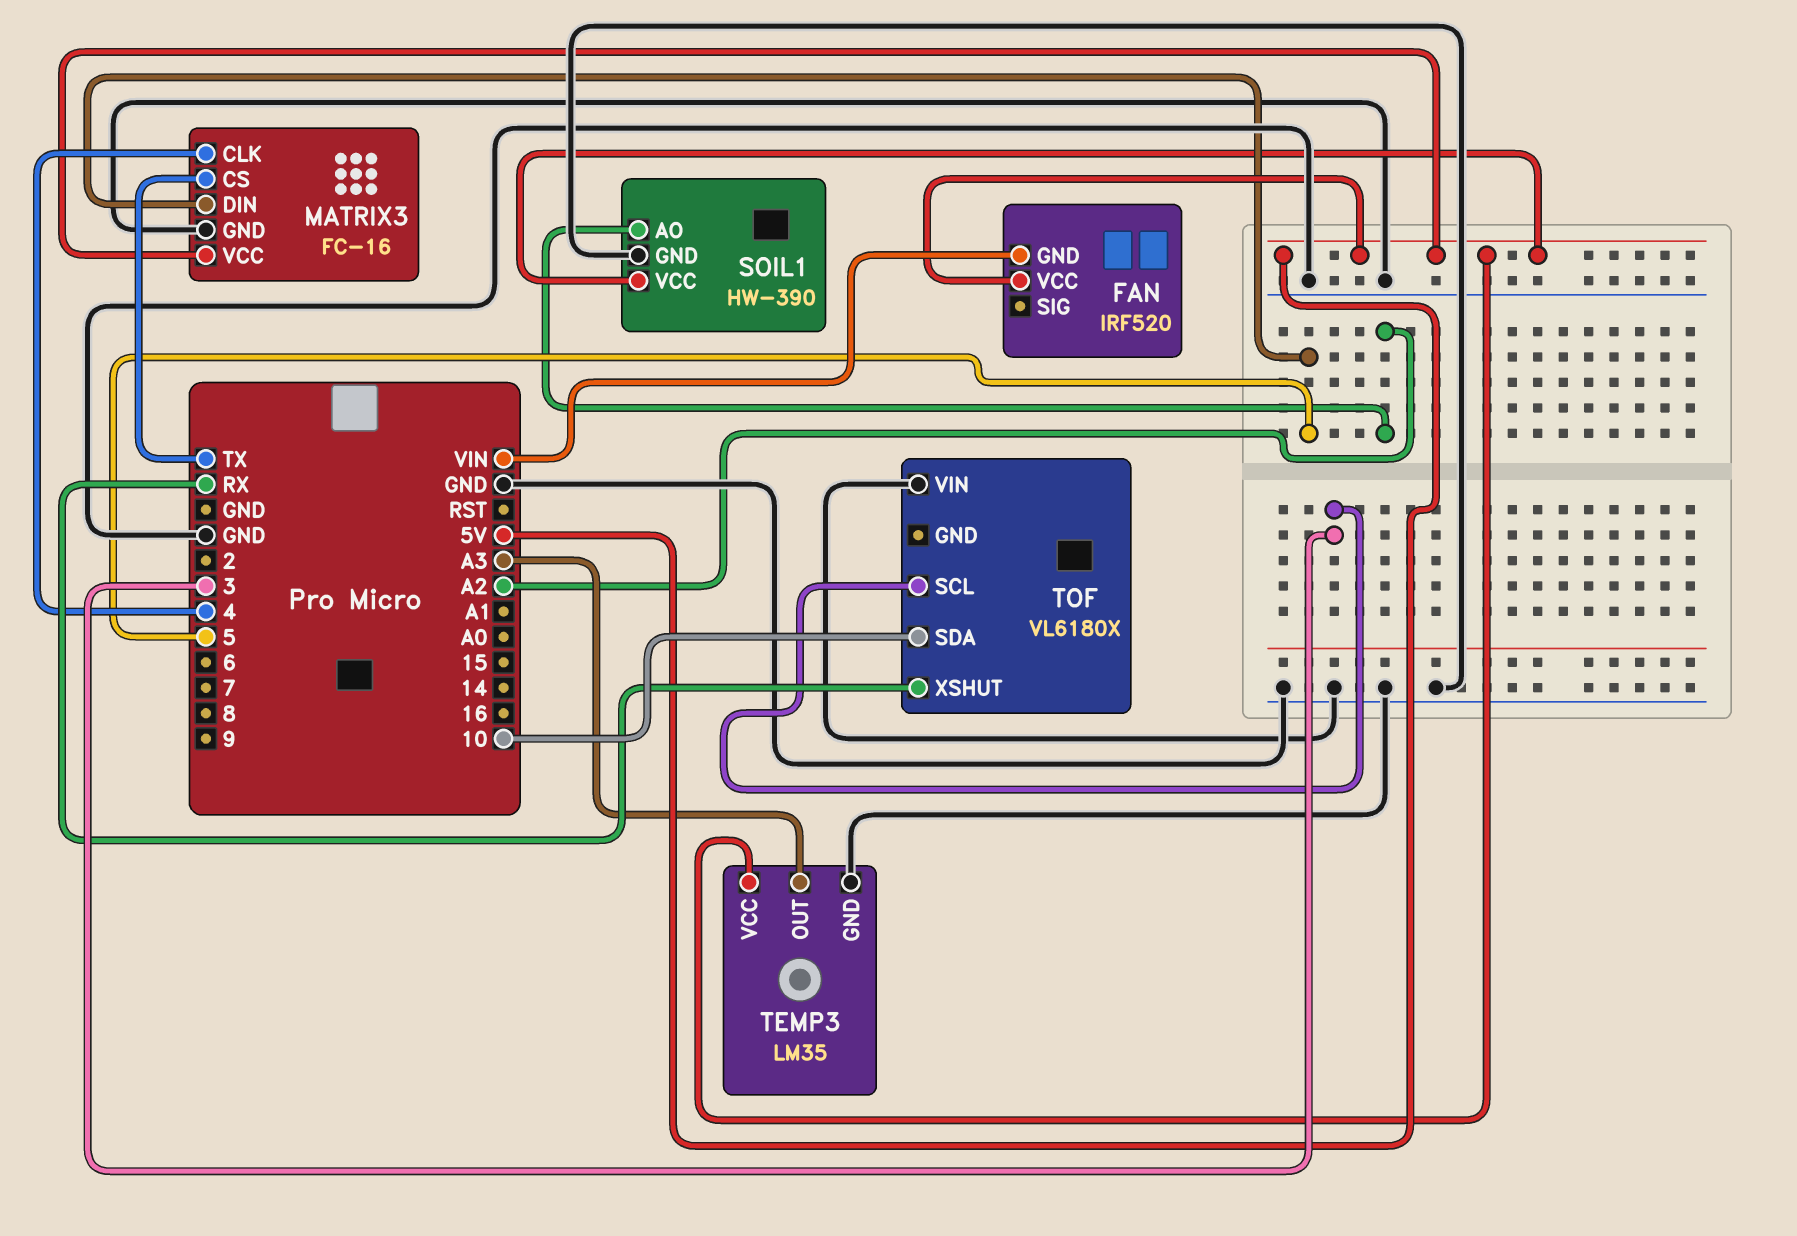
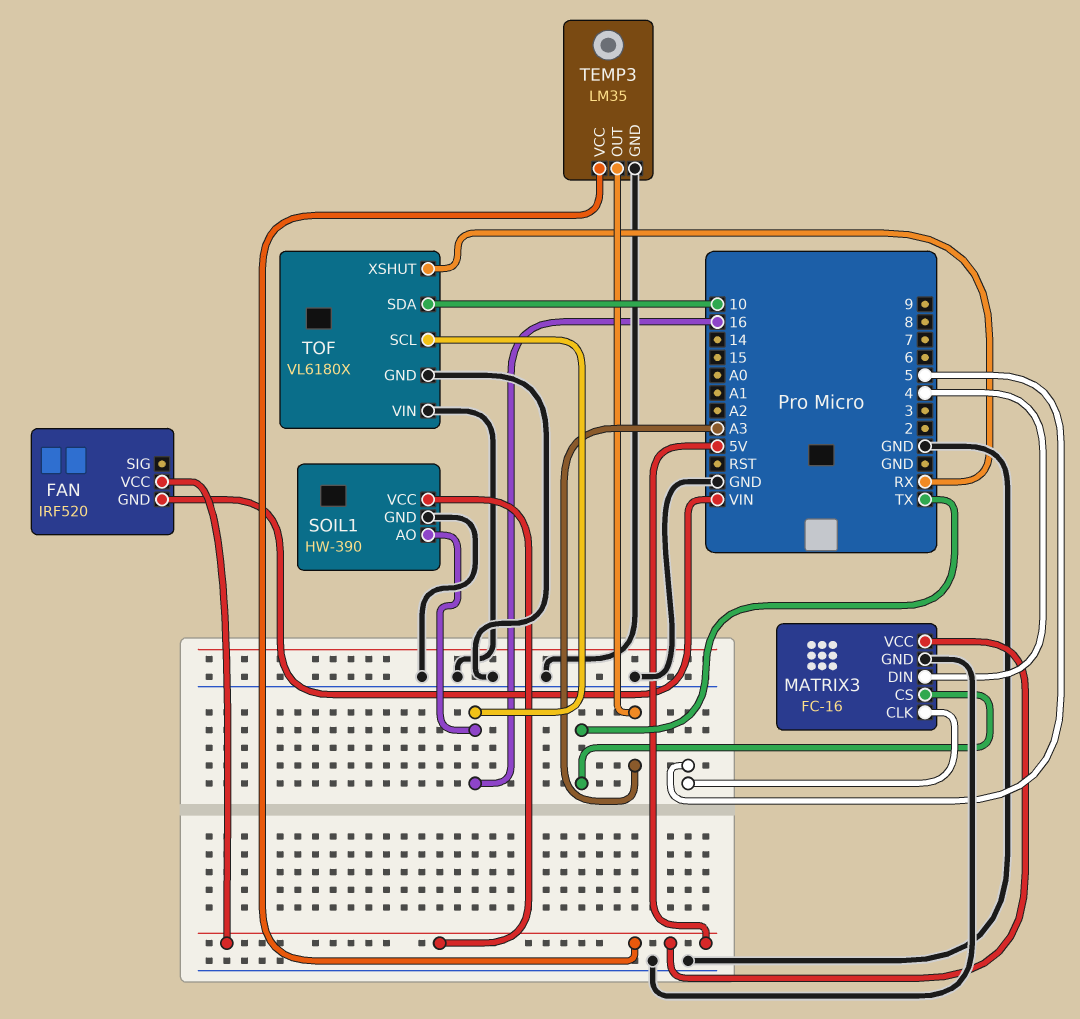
MATRIX3 pin CLK: 4 -> 5
MATRIX3 pin DIN: 5 -> 4
SOIL1 pin AO: A2 -> 16
TOF pin GND: none -> GND
TOF pin SCL: 3 -> 16

